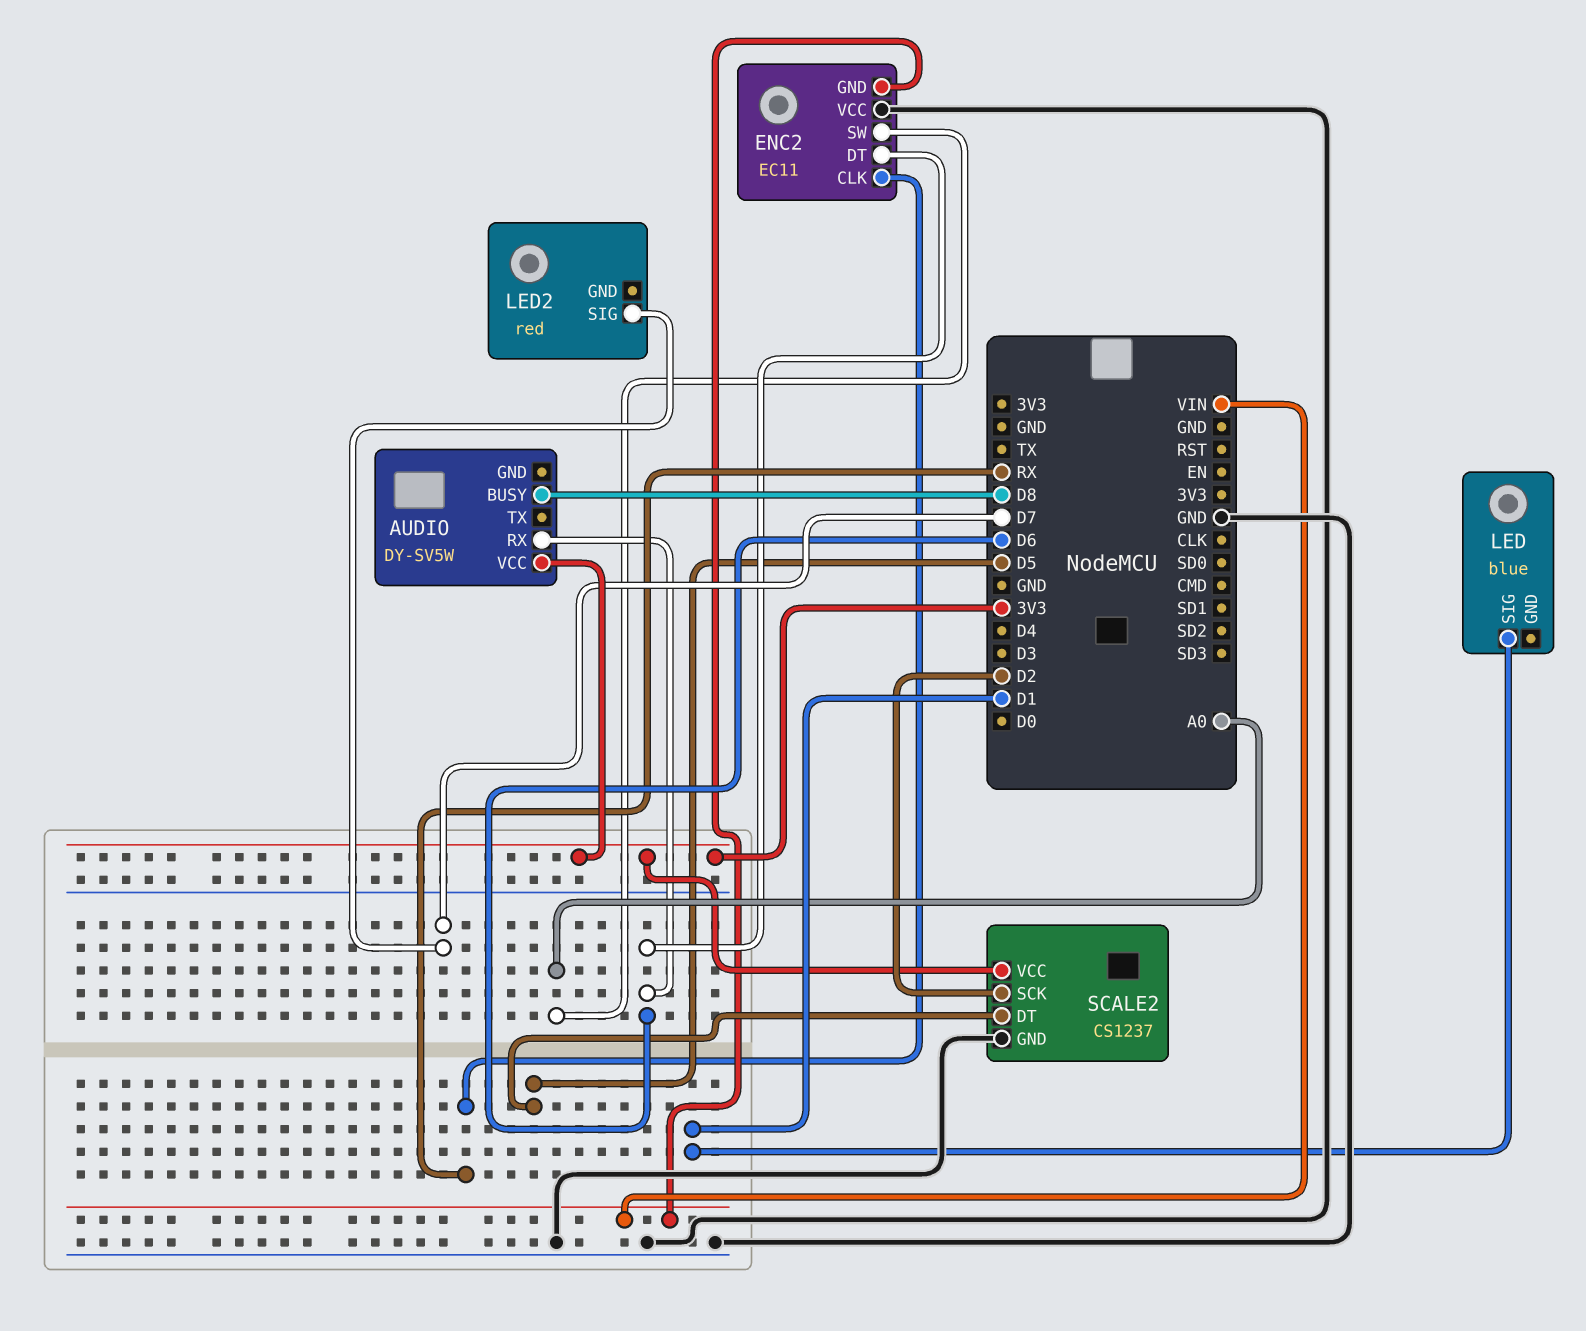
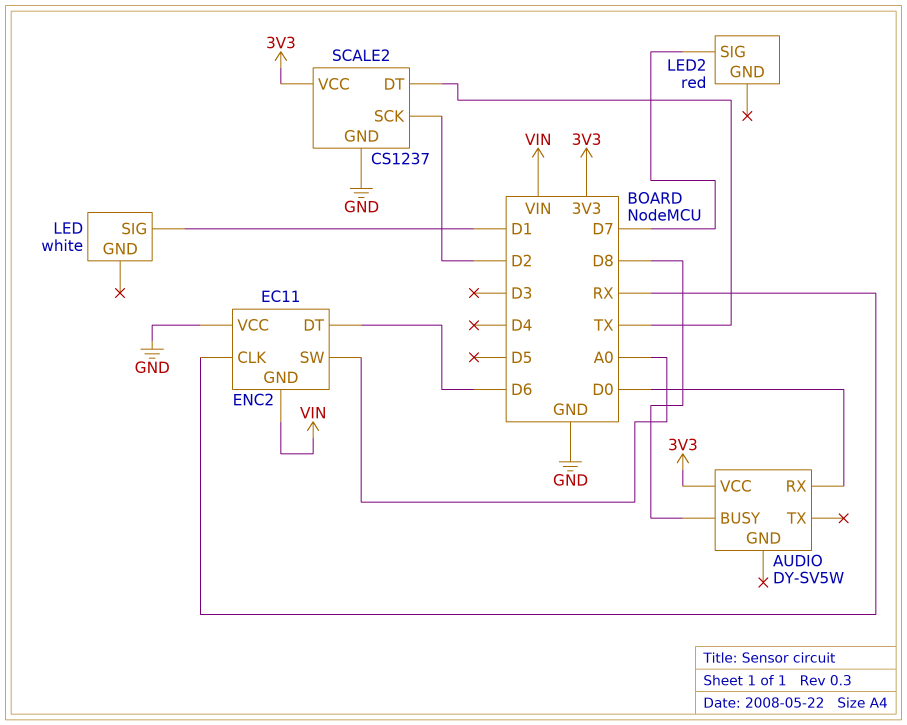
AUDIO pin RX: D6 -> D0
LED: blue -> white
SCALE2 pin DT: D5 -> TX

